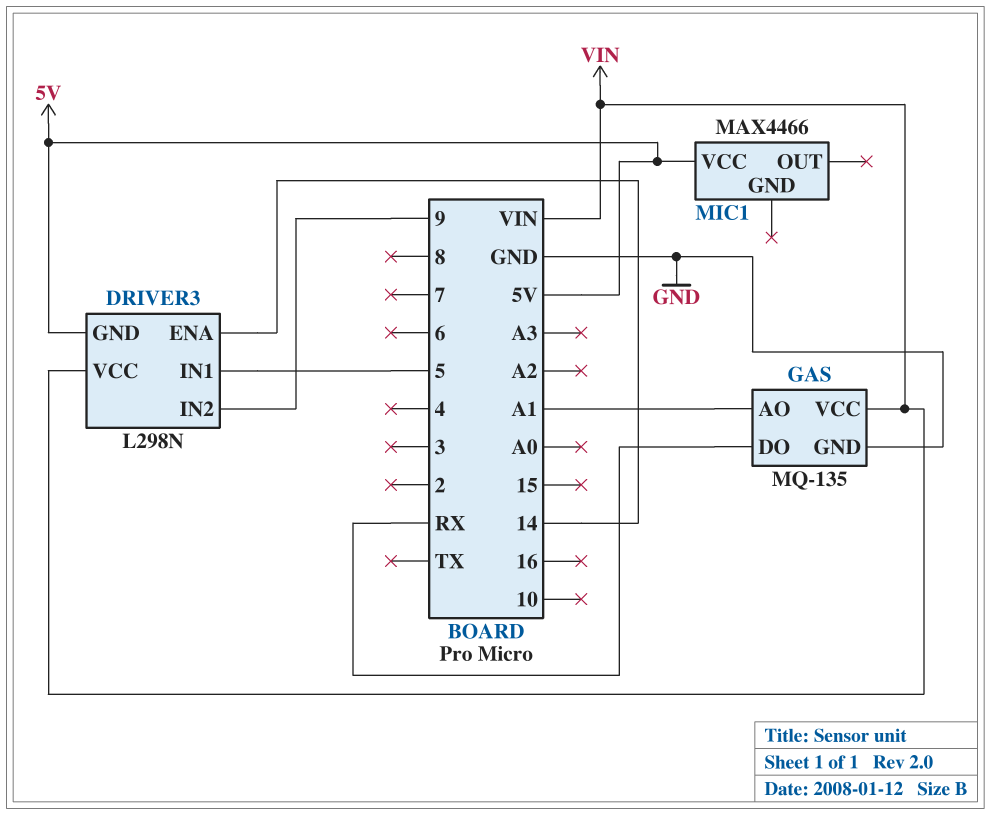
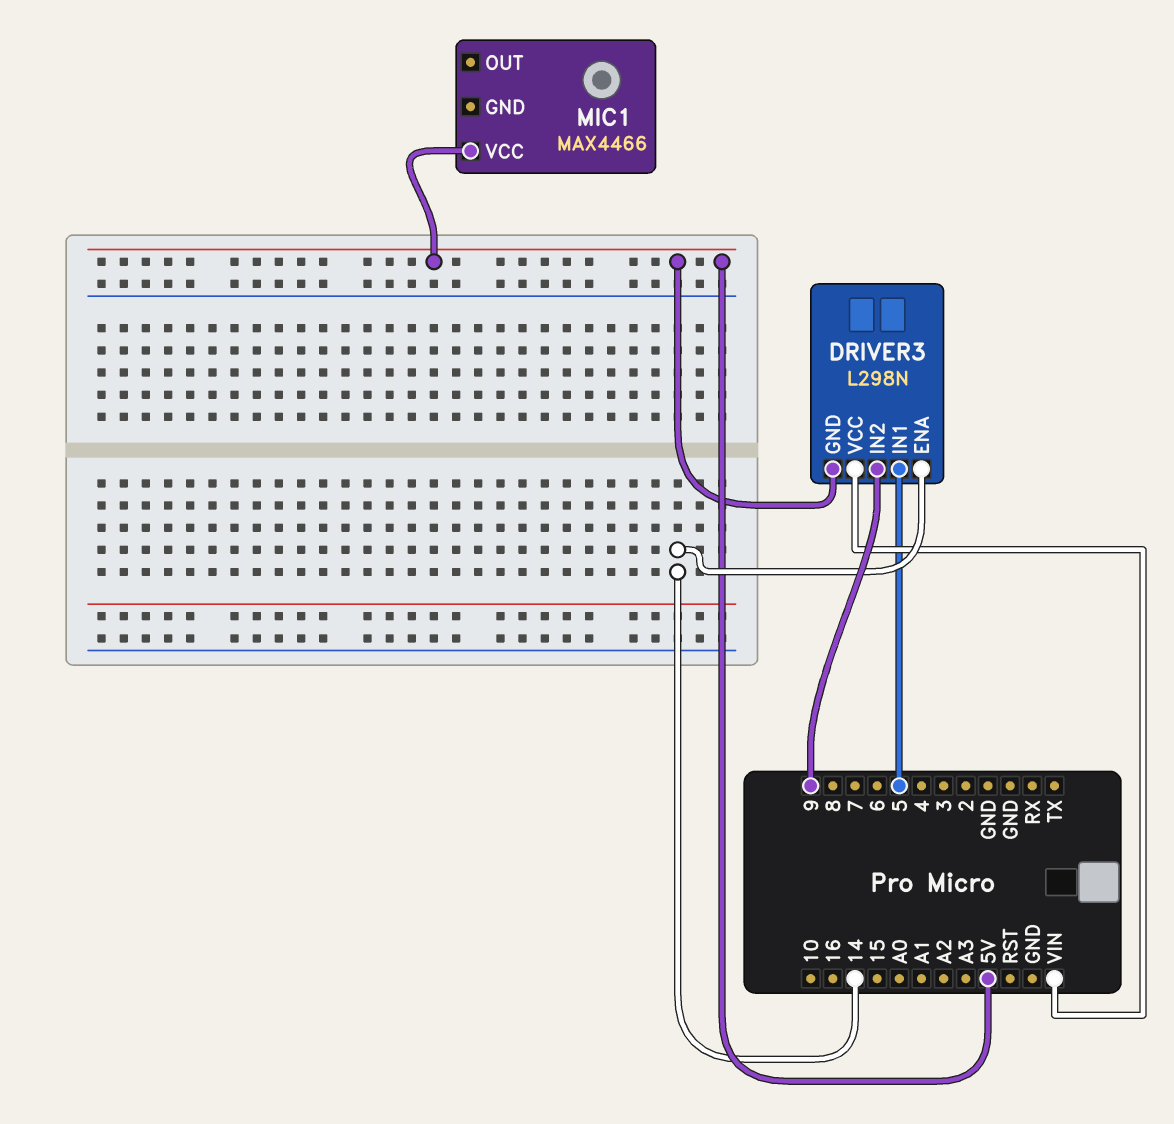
GAS: MQ-135 -> none
GAS pin AO: A1 -> none
GAS pin DO: RX -> none
GAS pin GND: GND -> none
GAS pin VCC: VIN -> none

